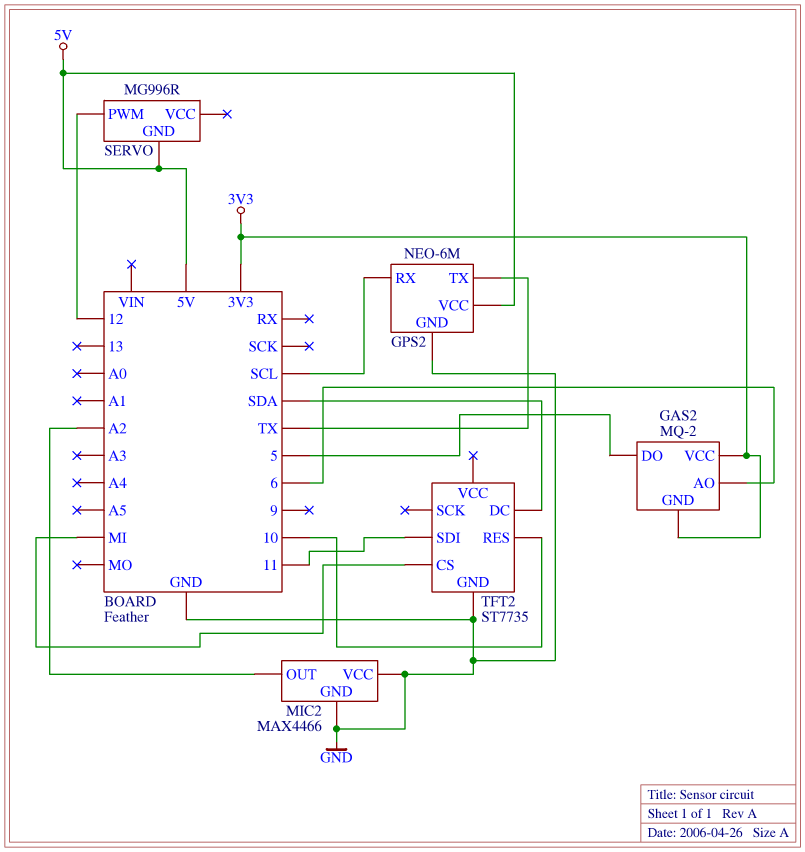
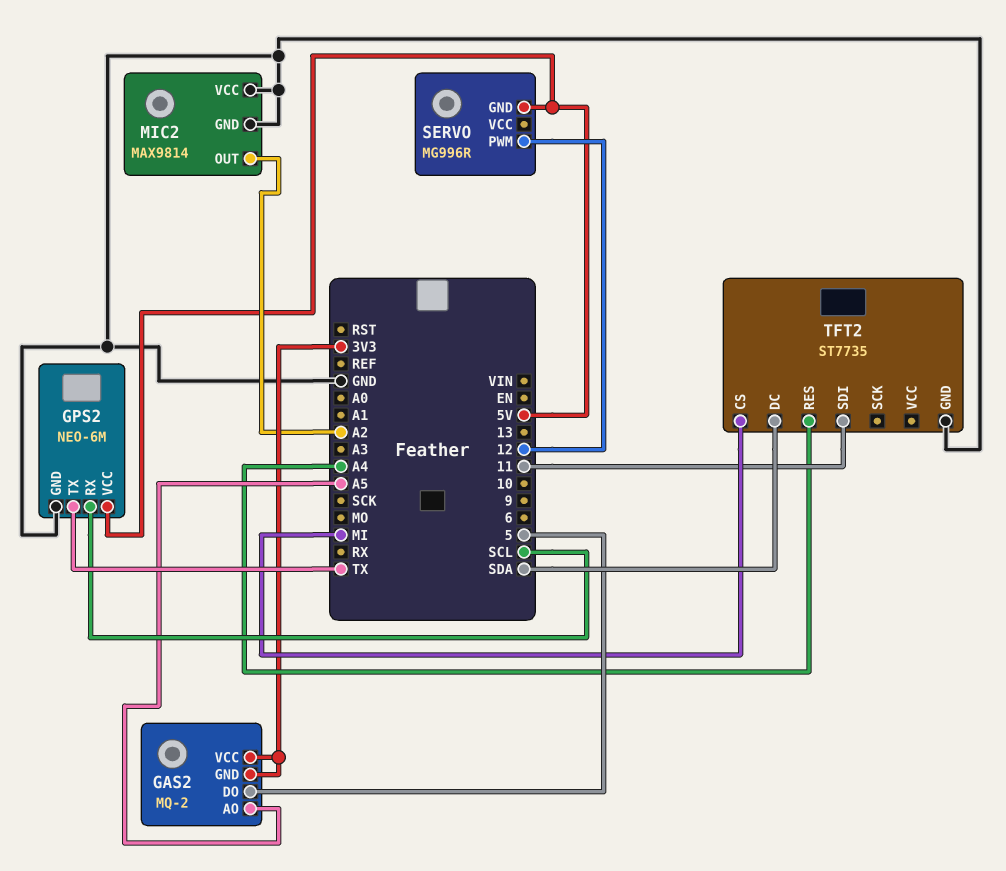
GAS2 pin AO: 6 -> A5
MIC2: MAX4466 -> MAX9814
TFT2 pin RES: 10 -> A4

